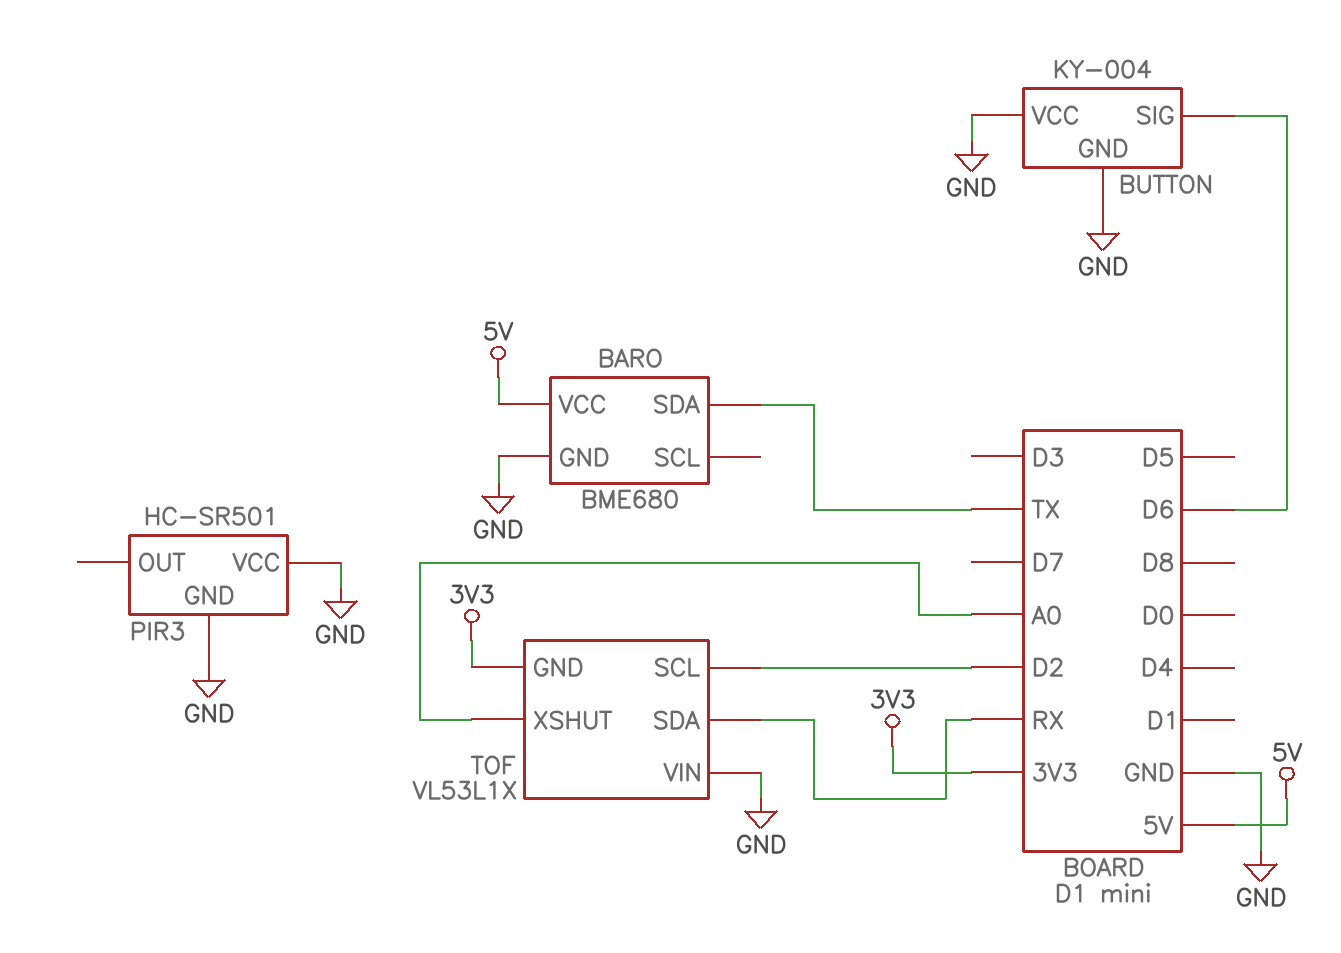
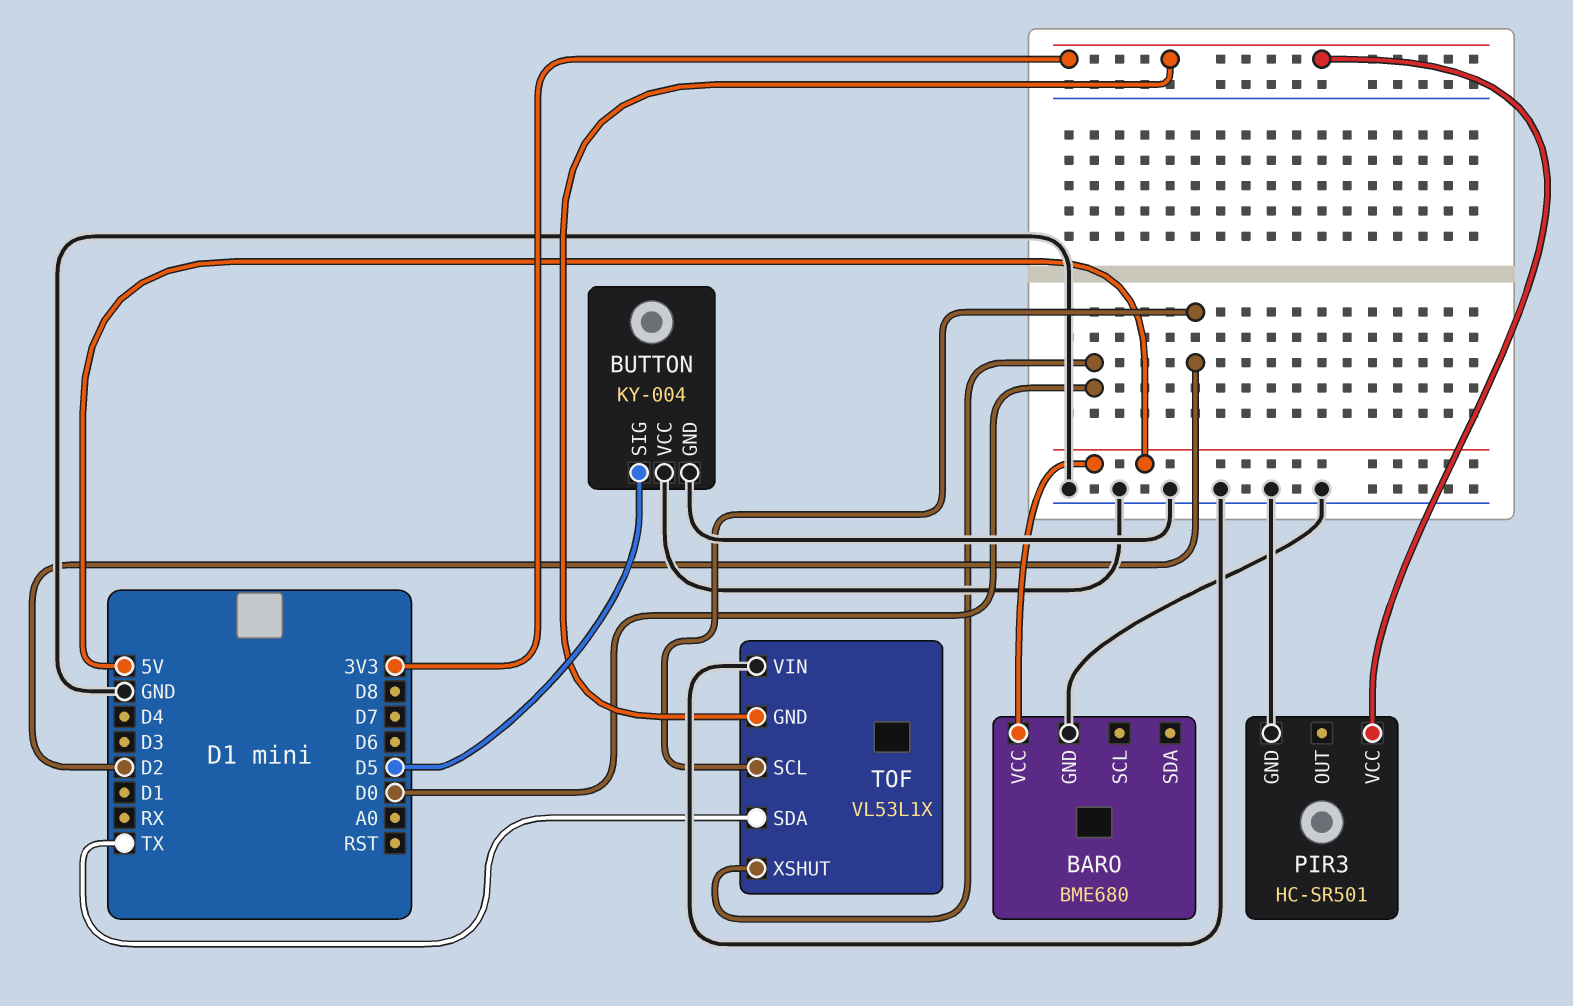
BARO pin SDA: TX -> none
BUTTON pin SIG: D6 -> D5
PIR3 pin VCC: GND -> 3V3
TOF pin SDA: RX -> TX
TOF pin XSHUT: A0 -> D0

